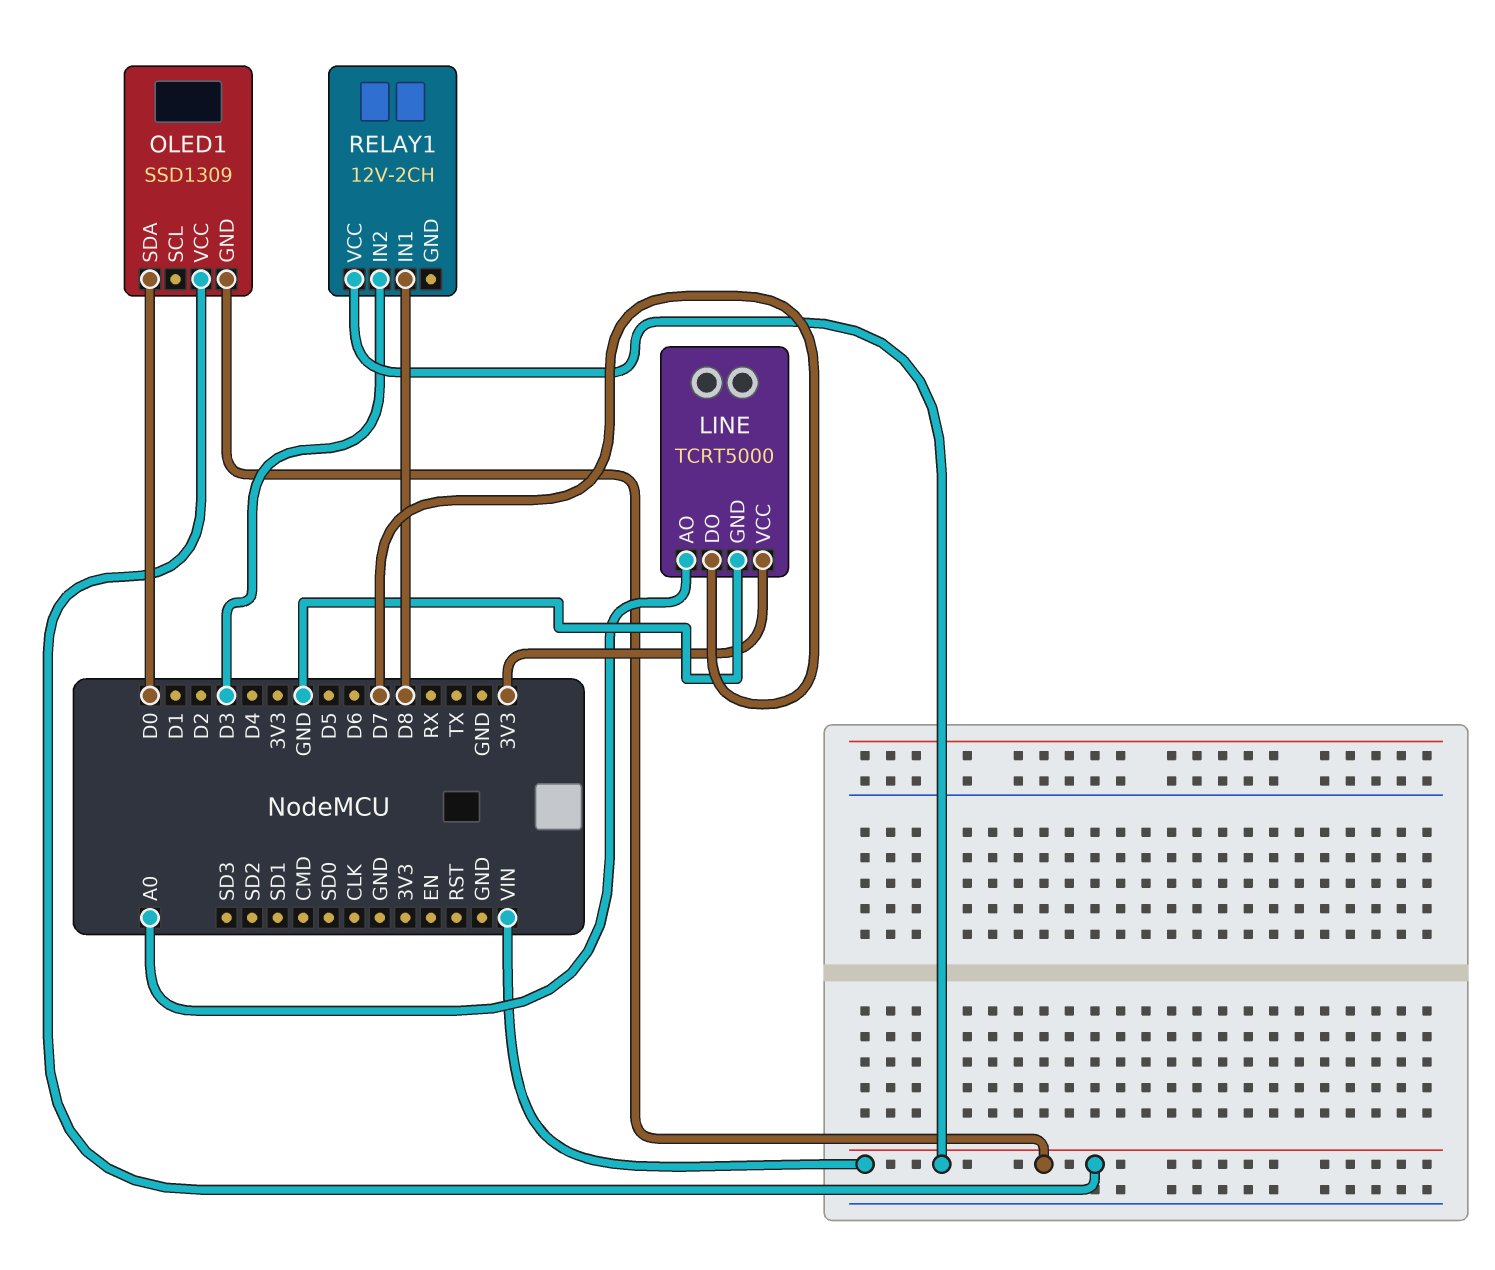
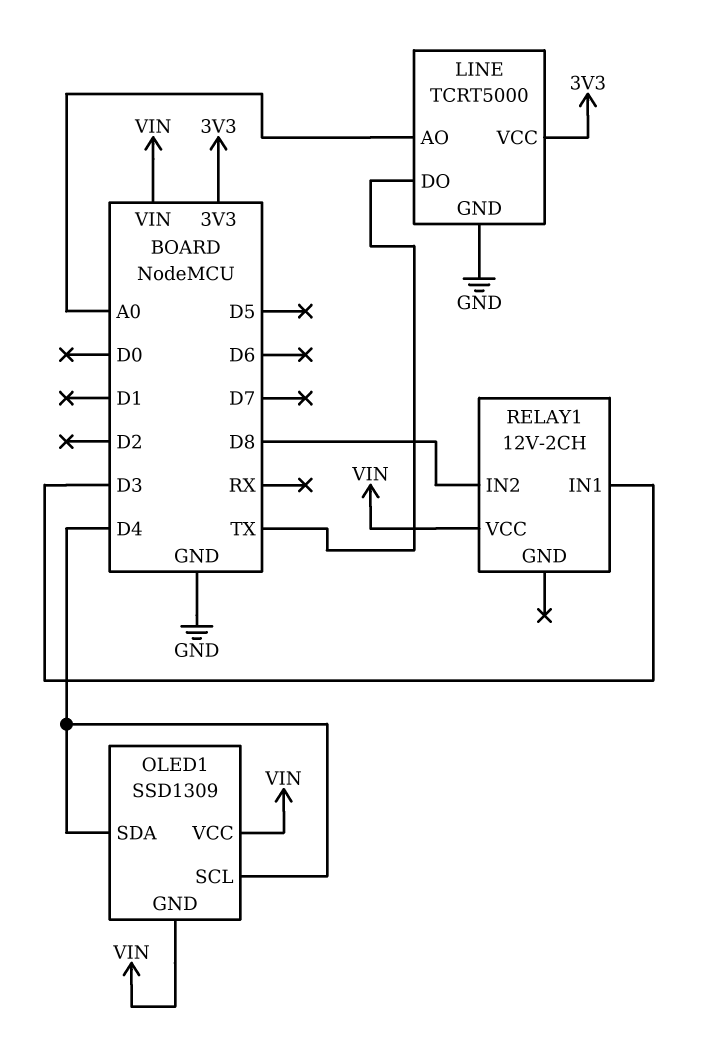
LINE pin DO: D7 -> TX
OLED1 pin SCL: none -> D4
OLED1 pin SDA: D0 -> D4
RELAY1 pin IN1: D8 -> D3
RELAY1 pin IN2: D3 -> D8

